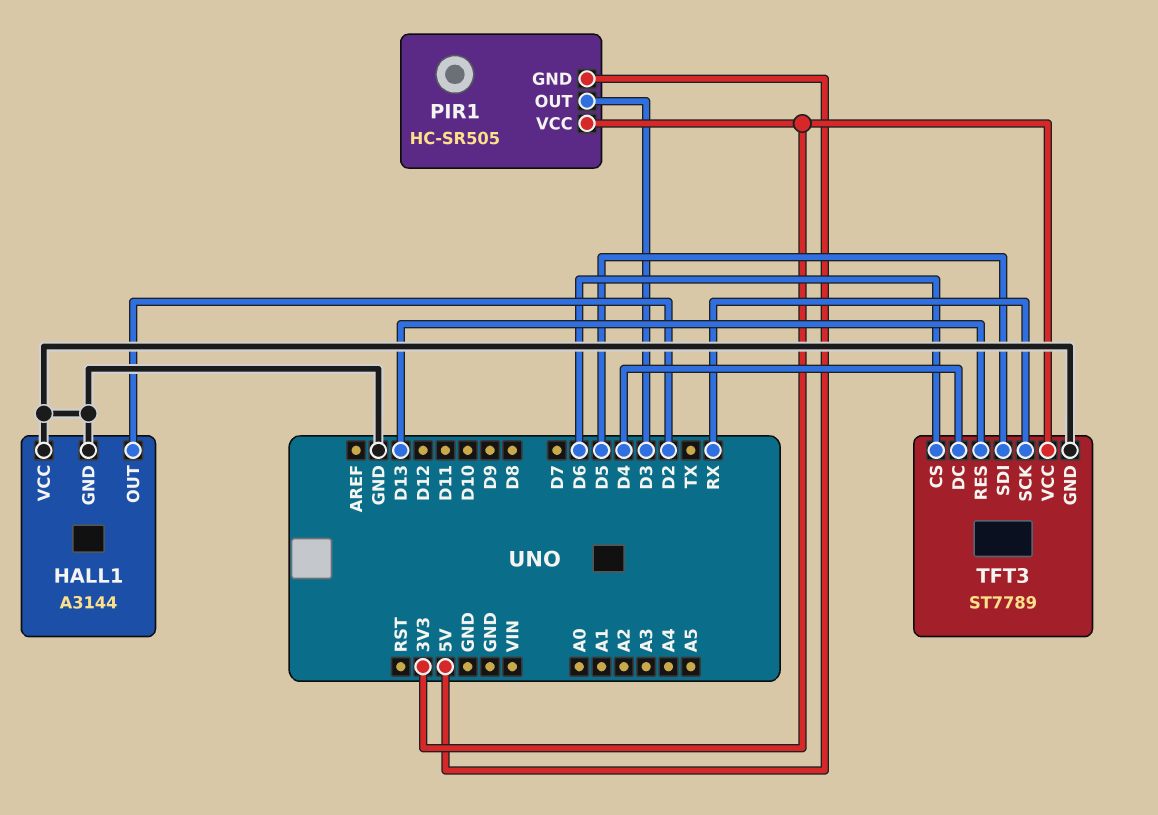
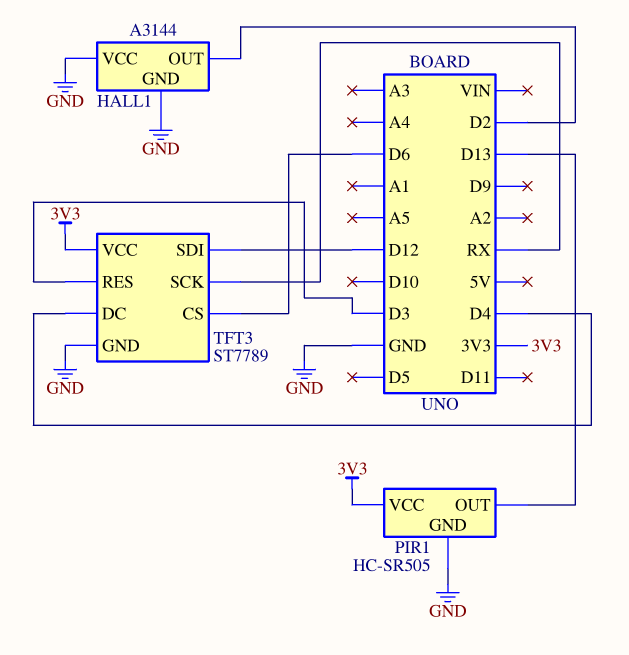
PIR1 pin GND: 5V -> GND
PIR1 pin OUT: D3 -> D13
TFT3 pin RES: D13 -> D3
TFT3 pin SDI: D5 -> D12

